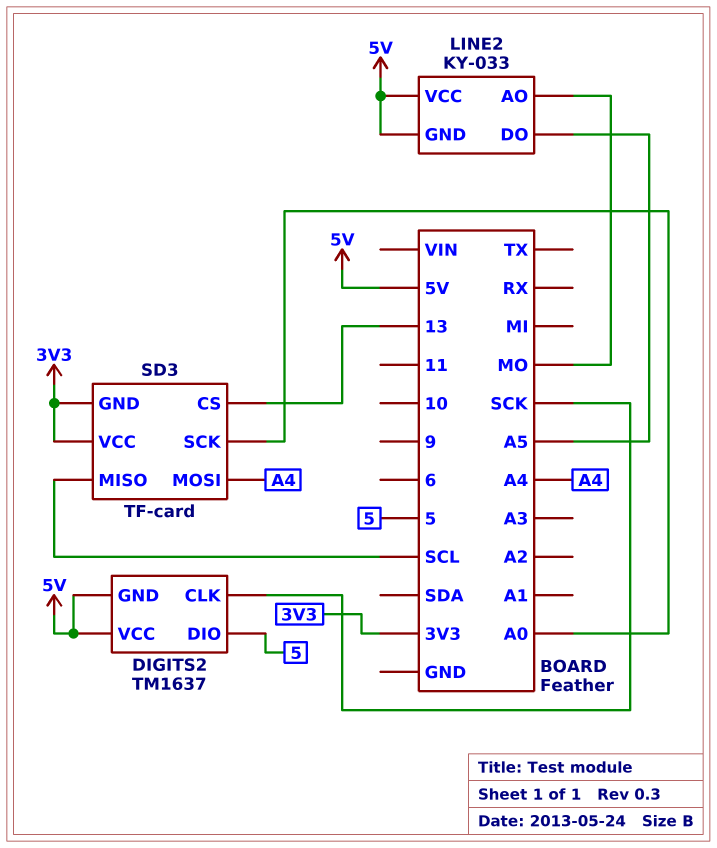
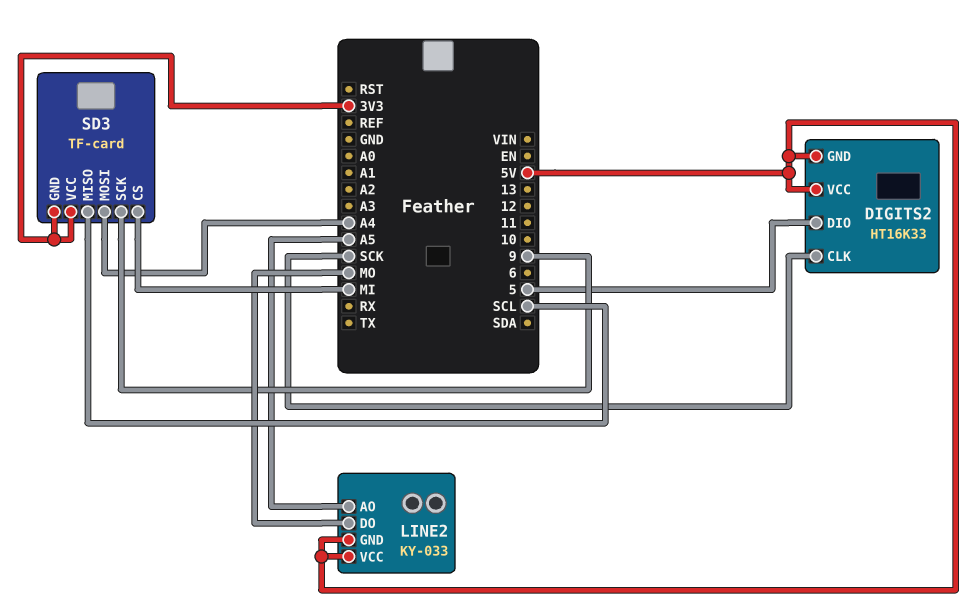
DIGITS2: TM1637 -> HT16K33
LINE2 pin AO: MO -> A5
LINE2 pin DO: A5 -> MO
SD3 pin CS: 13 -> MI
SD3 pin SCK: A0 -> 9

